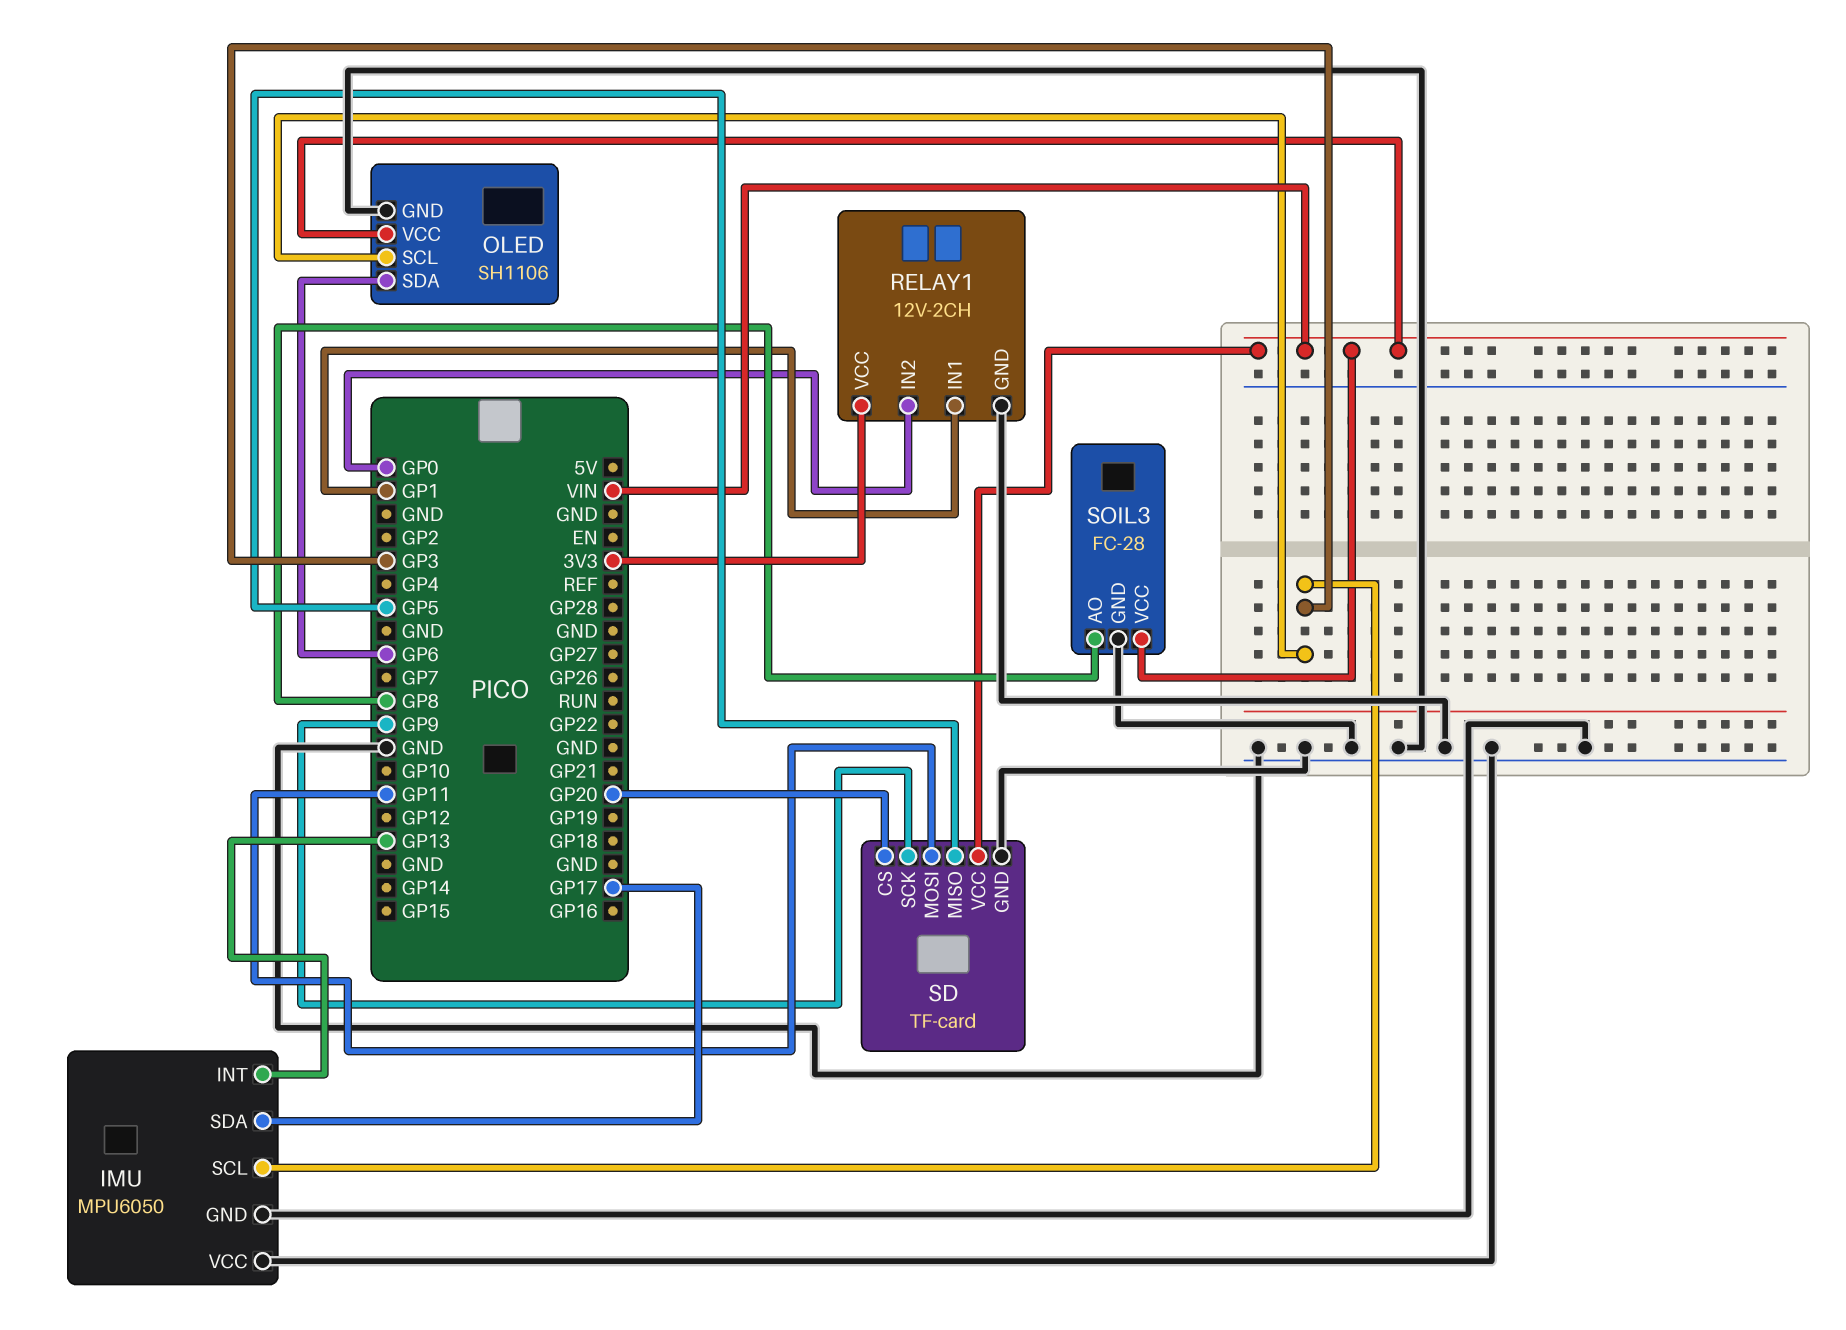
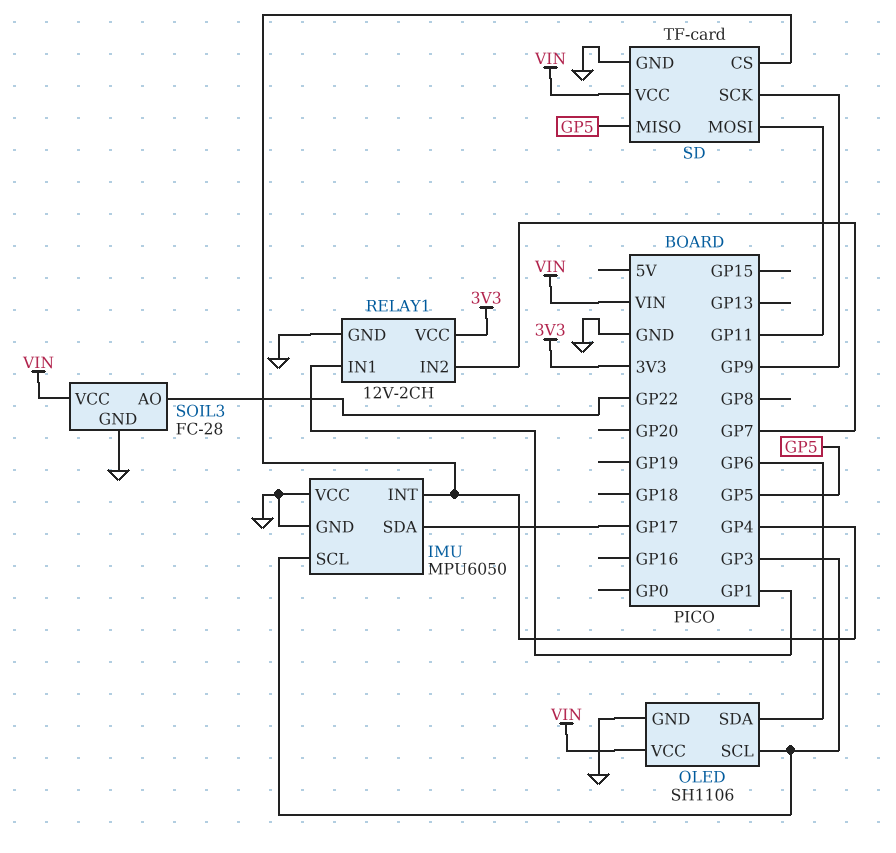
IMU pin INT: GP13 -> GP4
RELAY1 pin IN2: GP0 -> GP7
SD pin CS: GP20 -> GP4
SOIL3 pin AO: GP8 -> GP22

